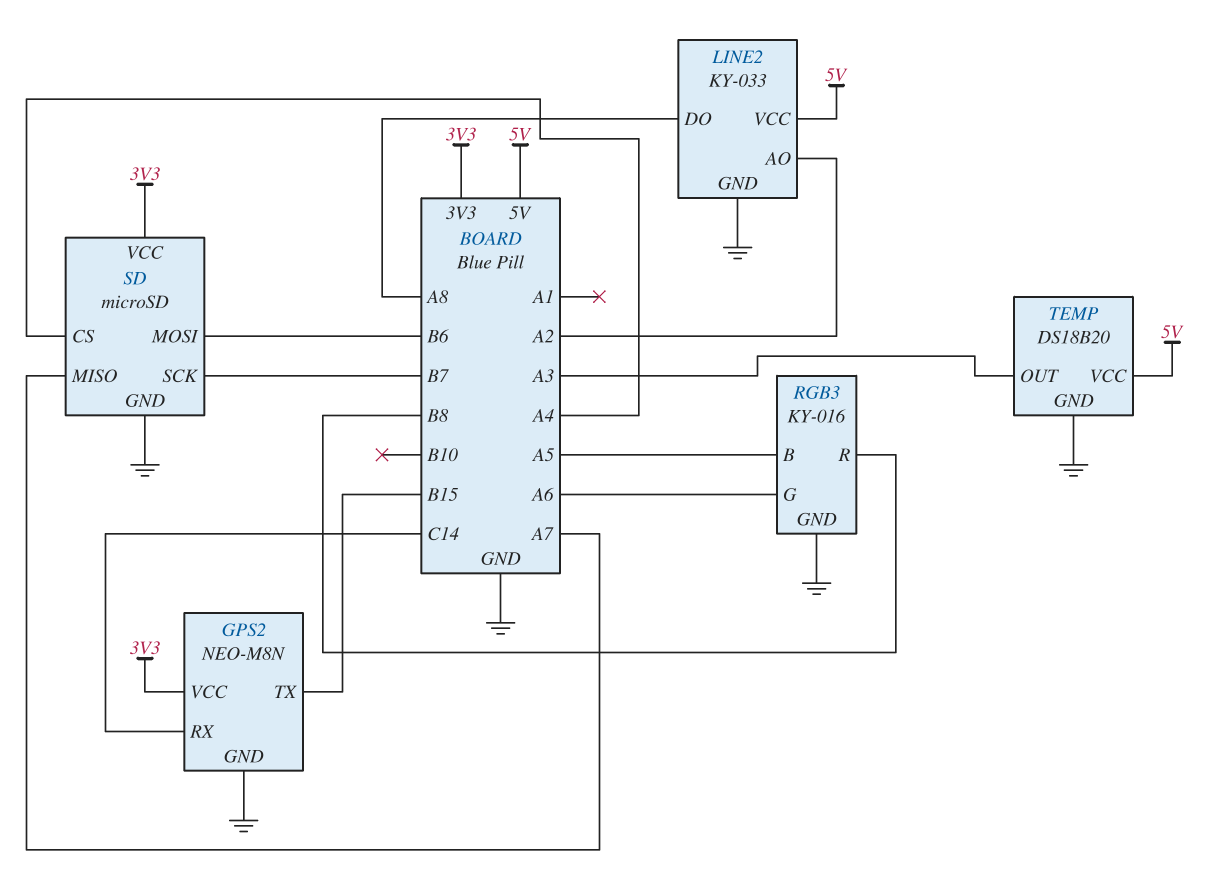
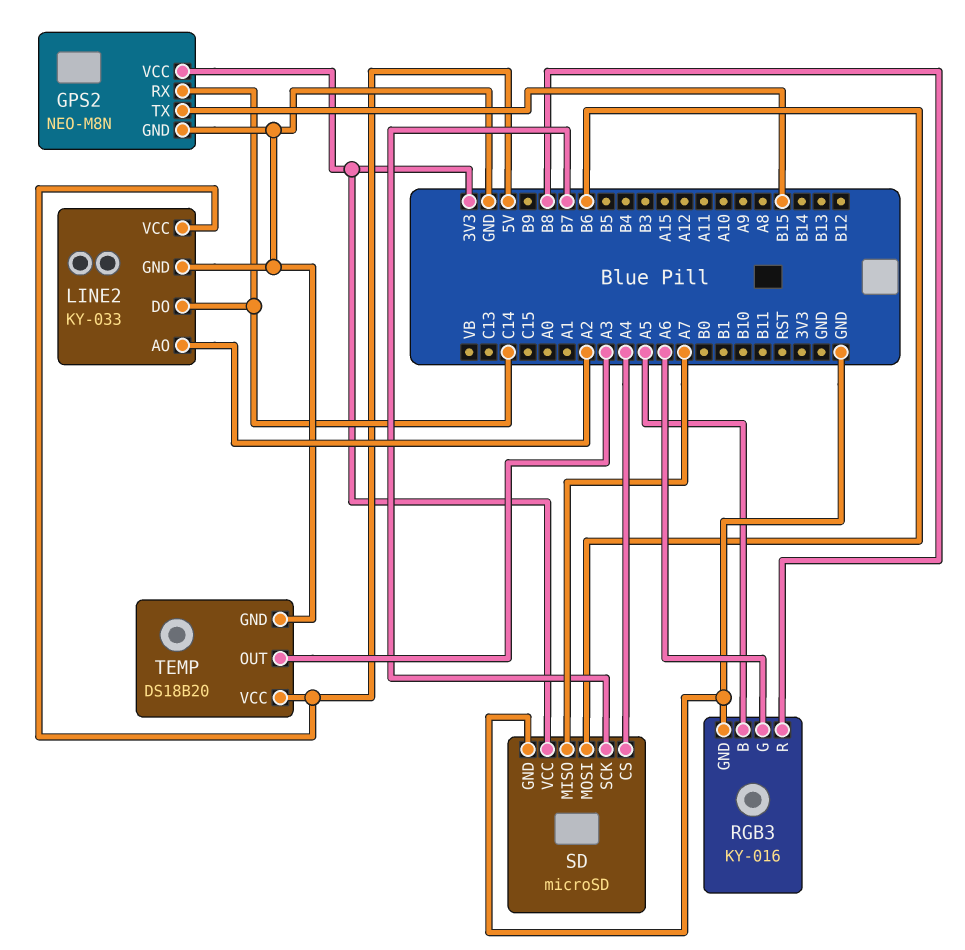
LINE2 pin DO: A8 -> C14

